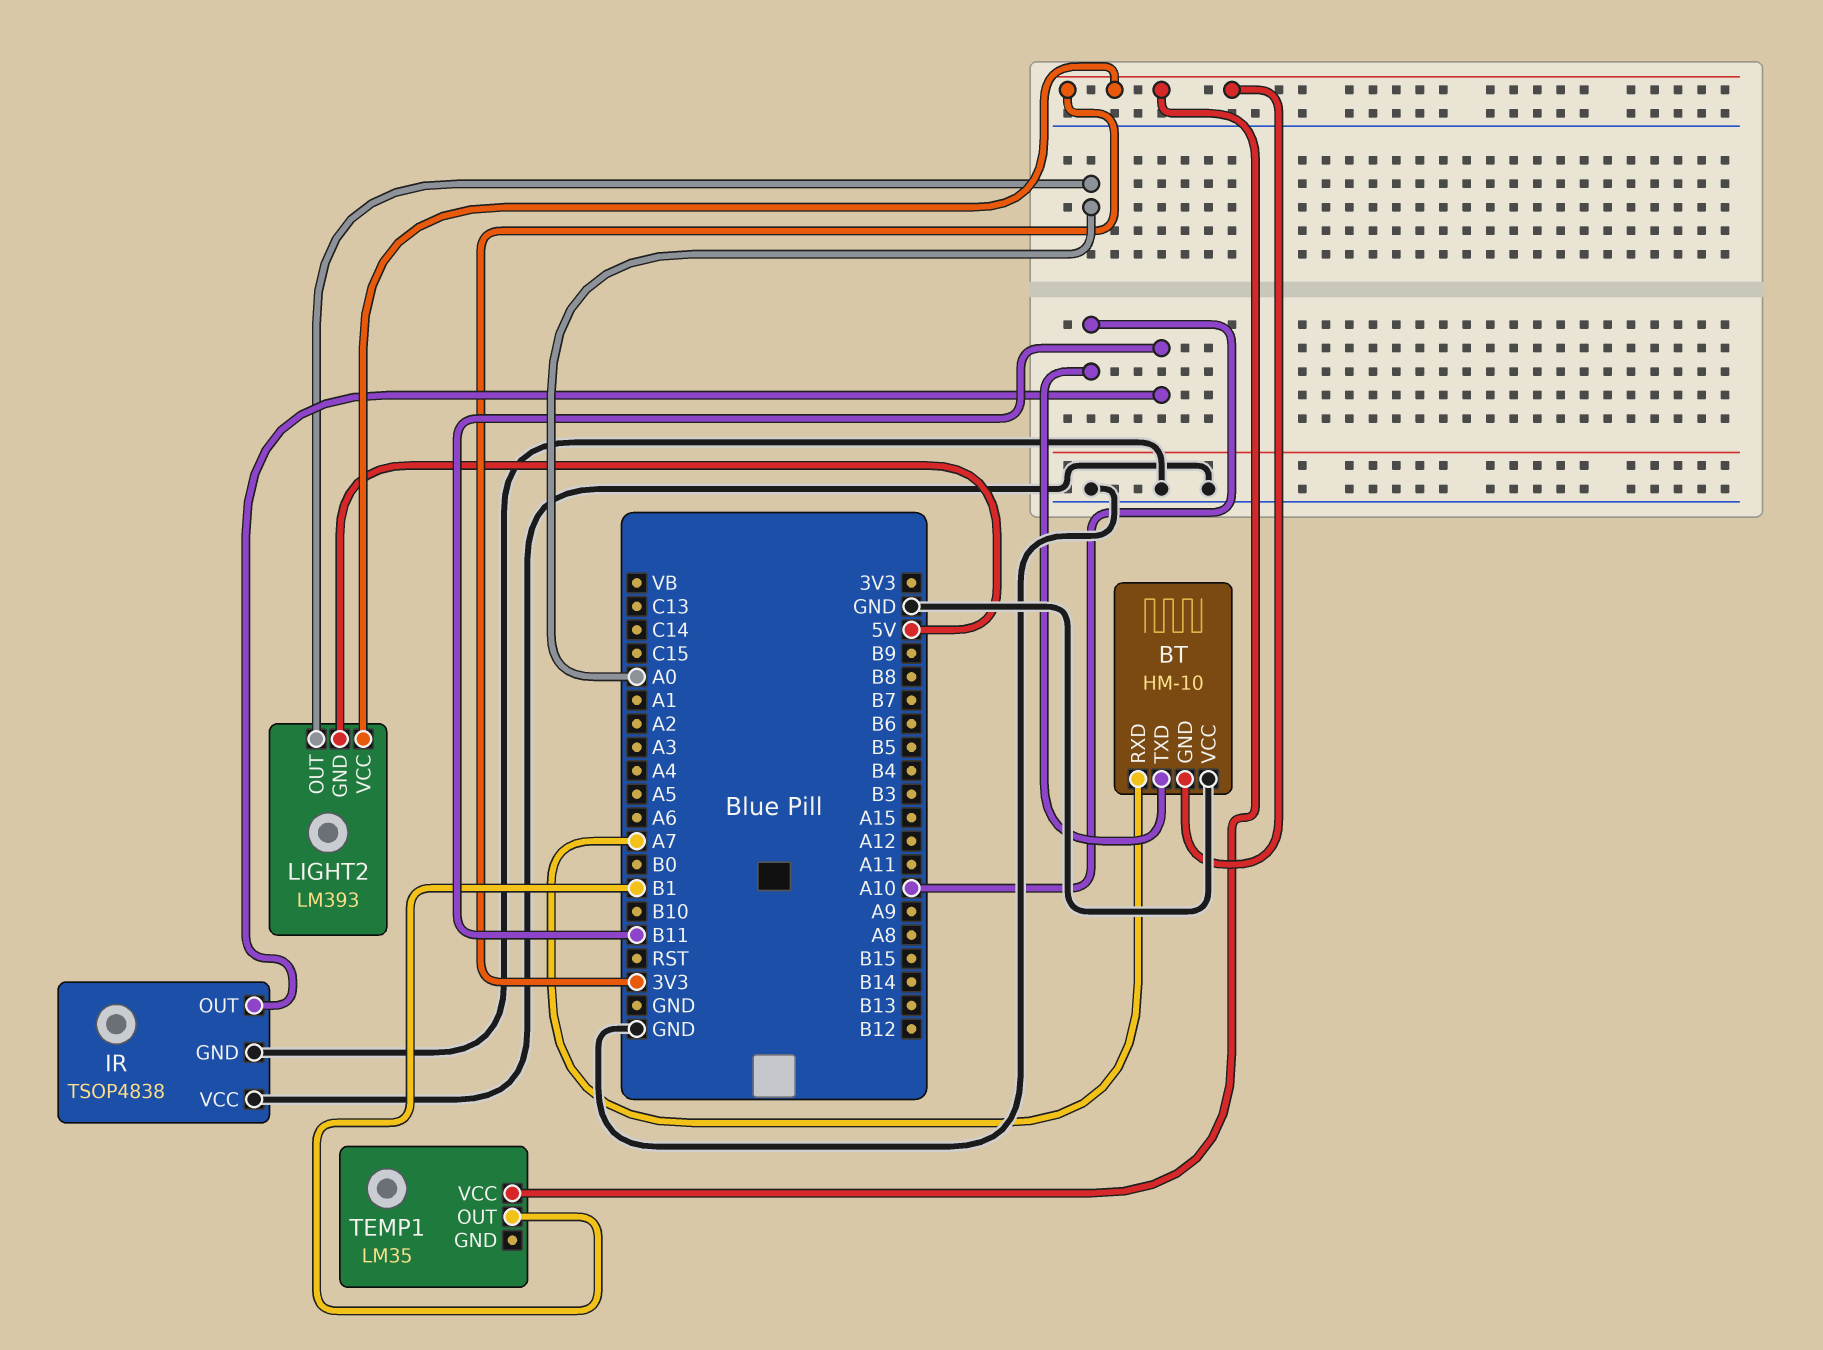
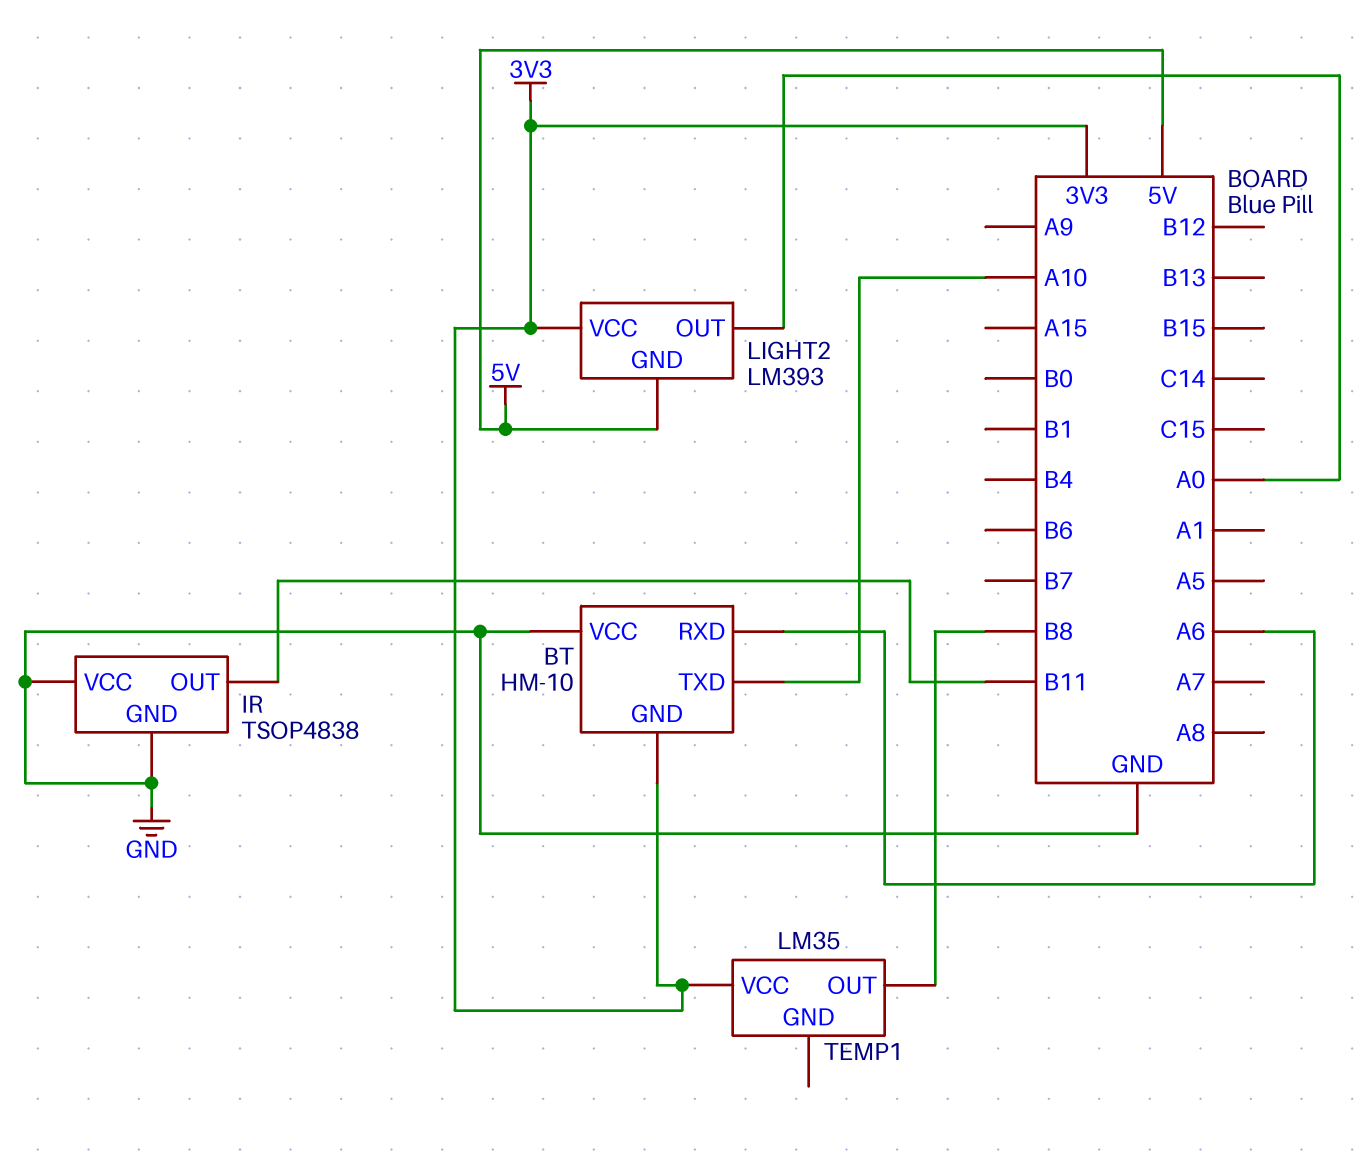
BT pin RXD: A7 -> A6
TEMP1 pin OUT: B1 -> B8

